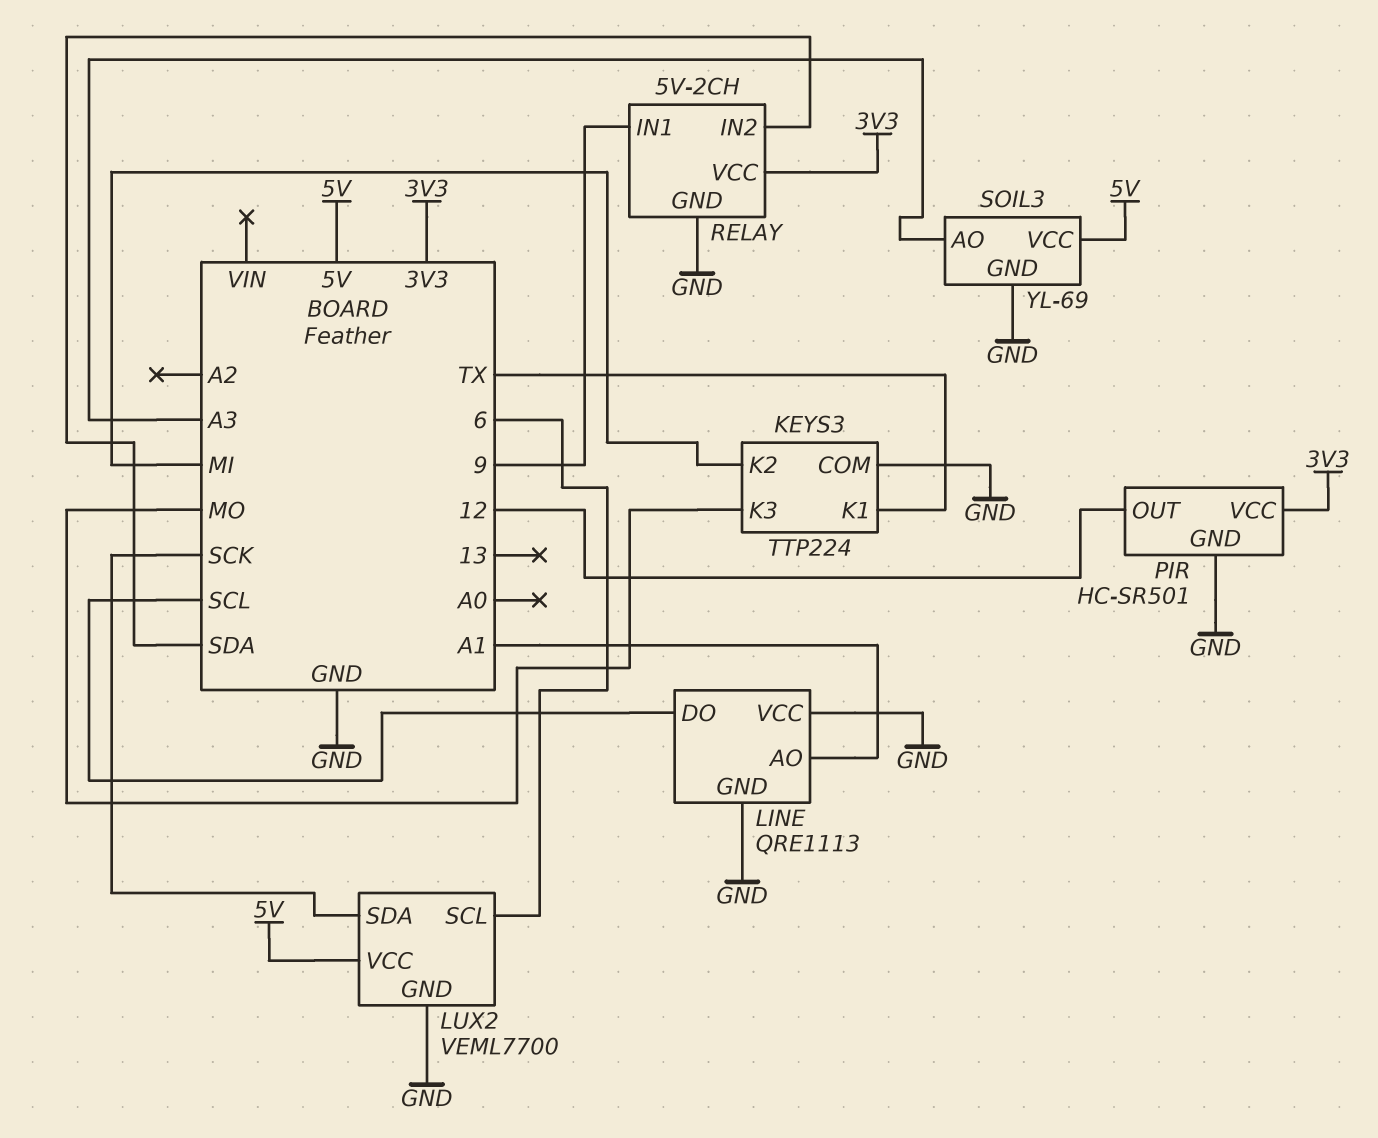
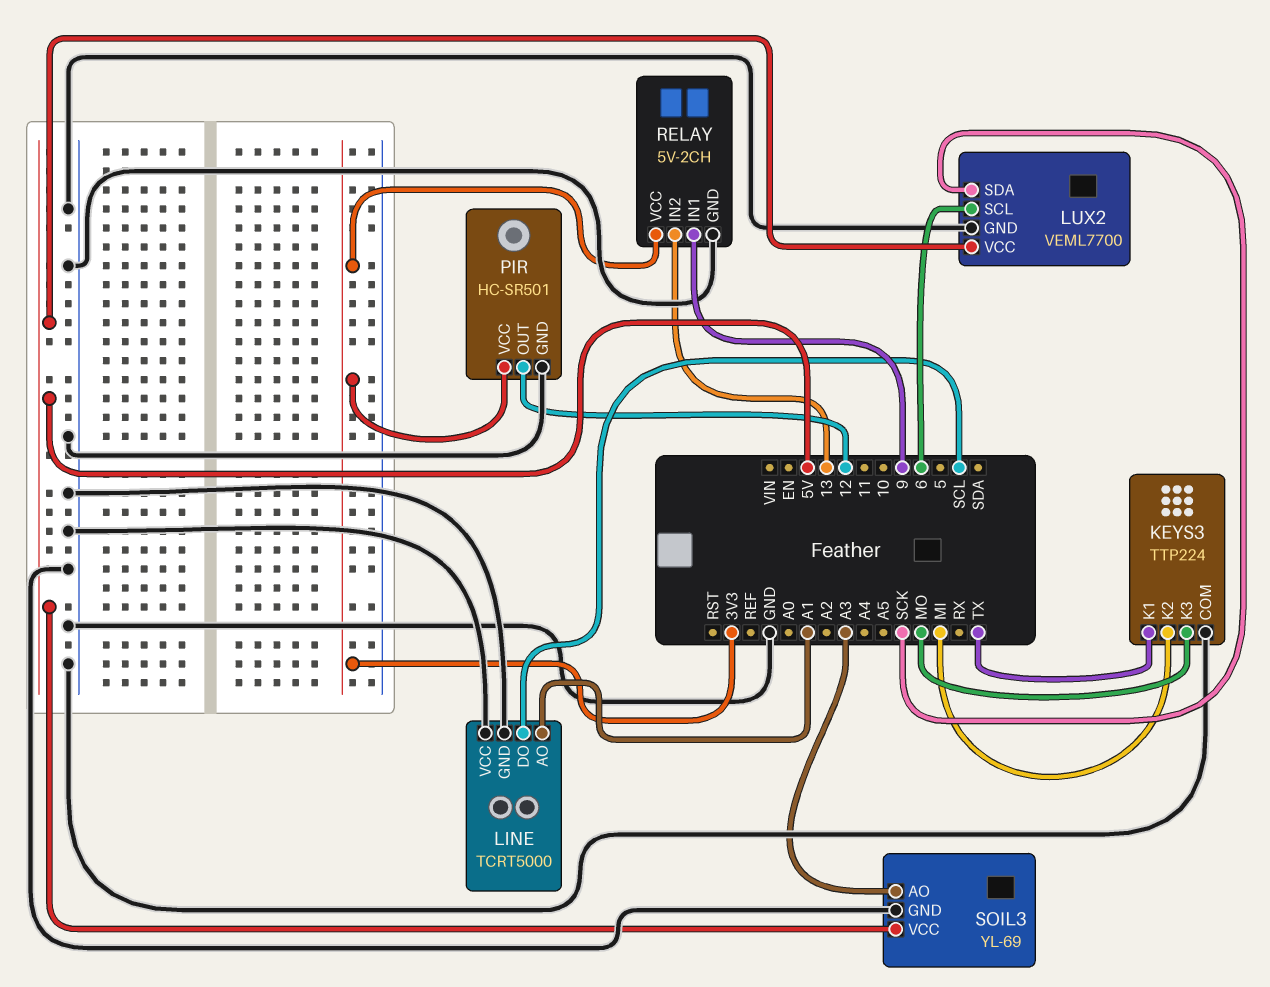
LINE: QRE1113 -> TCRT5000
RELAY pin IN2: SDA -> 13

